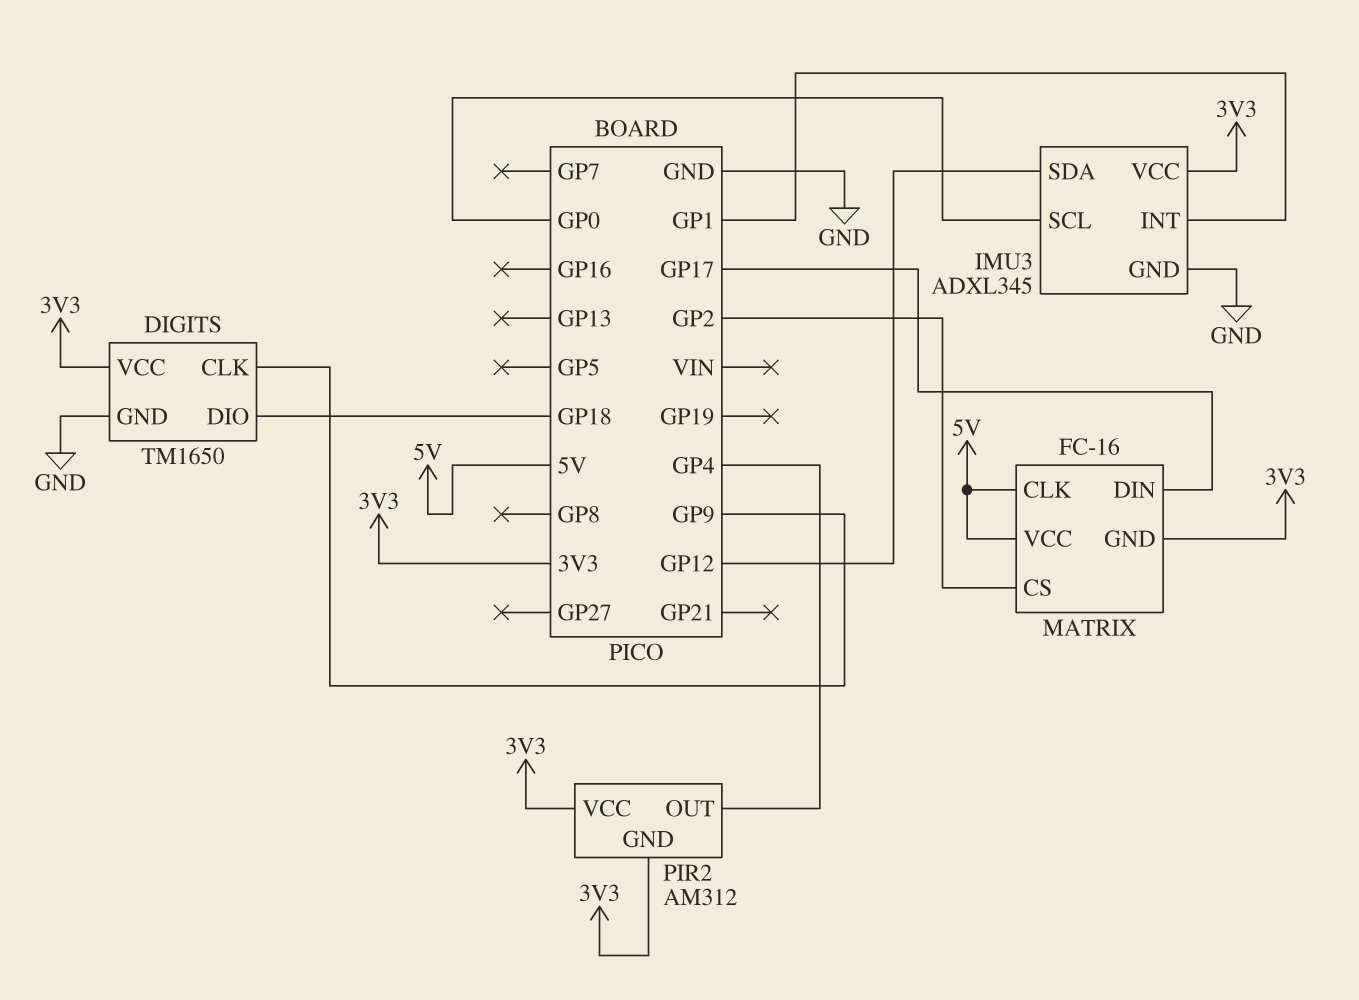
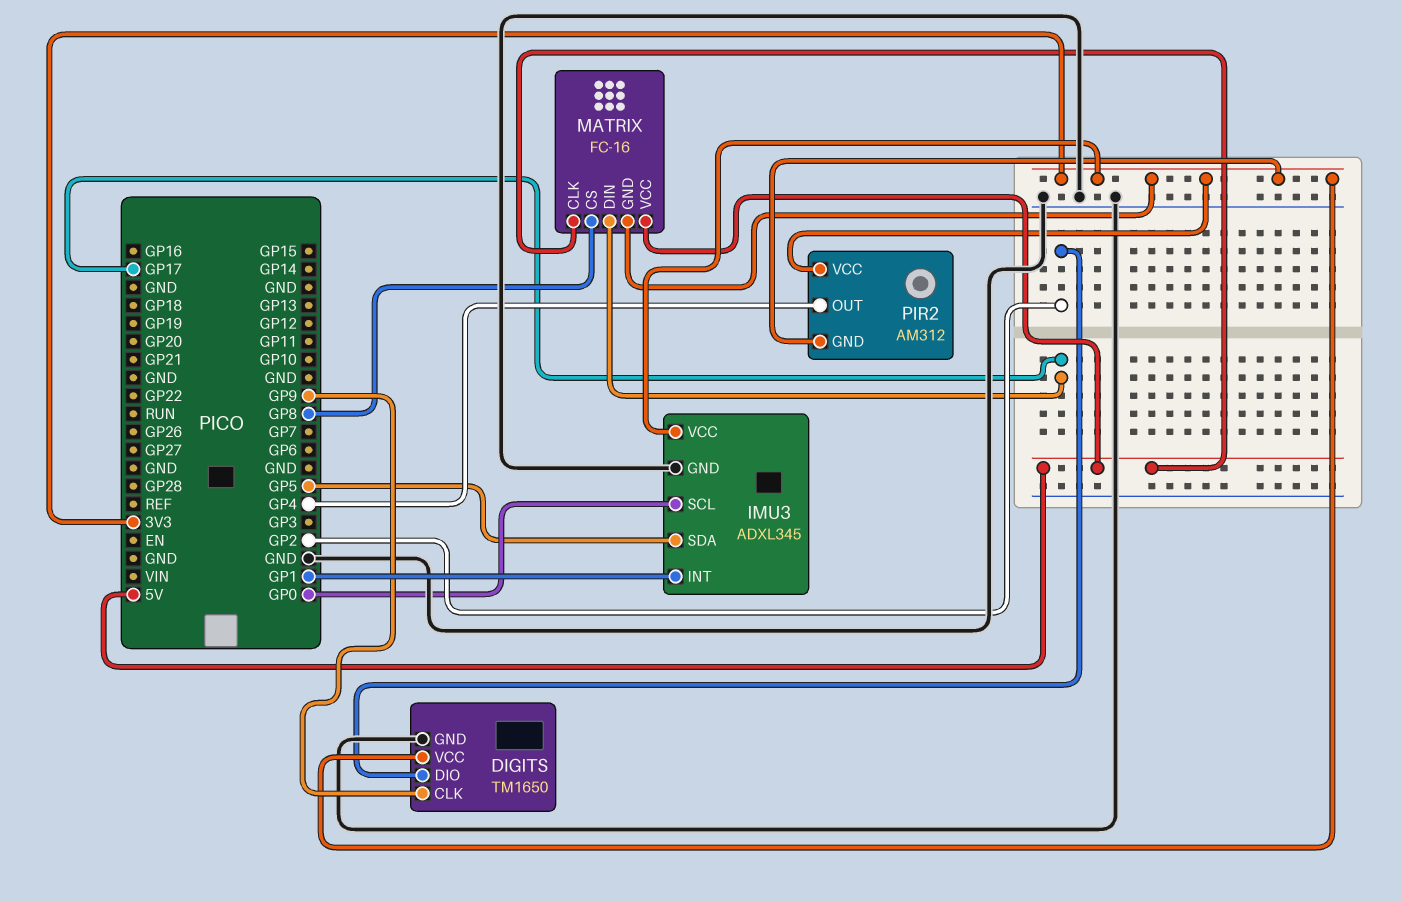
DIGITS pin DIO: GP18 -> GP2
IMU3 pin SDA: GP12 -> GP5
MATRIX pin CS: GP2 -> GP8

